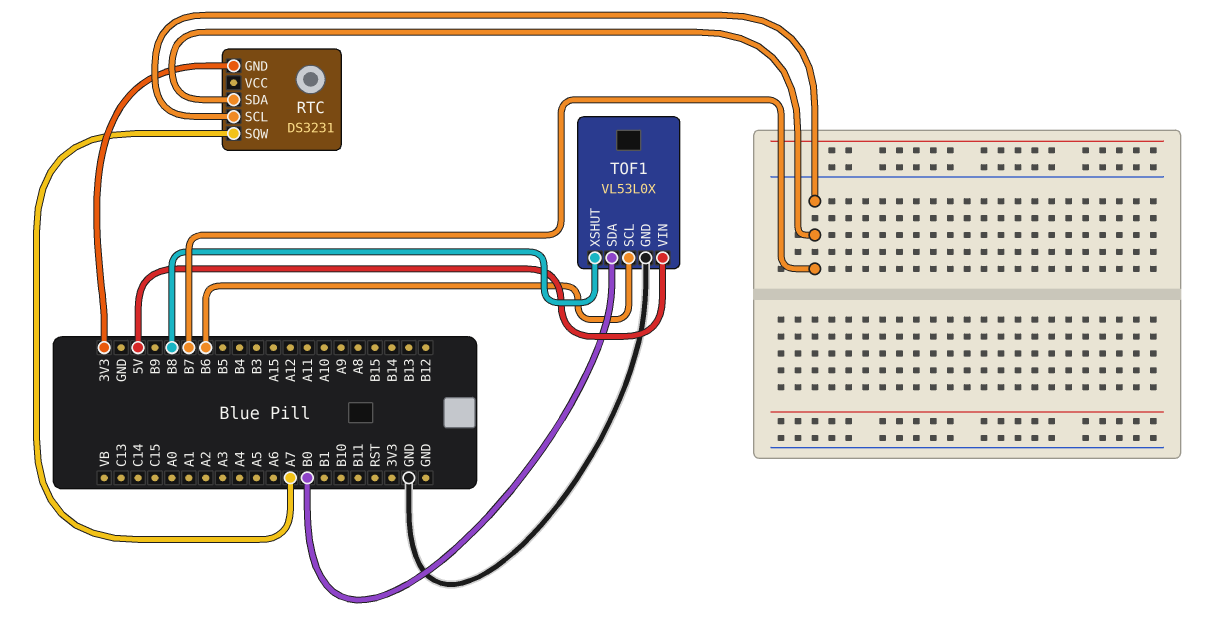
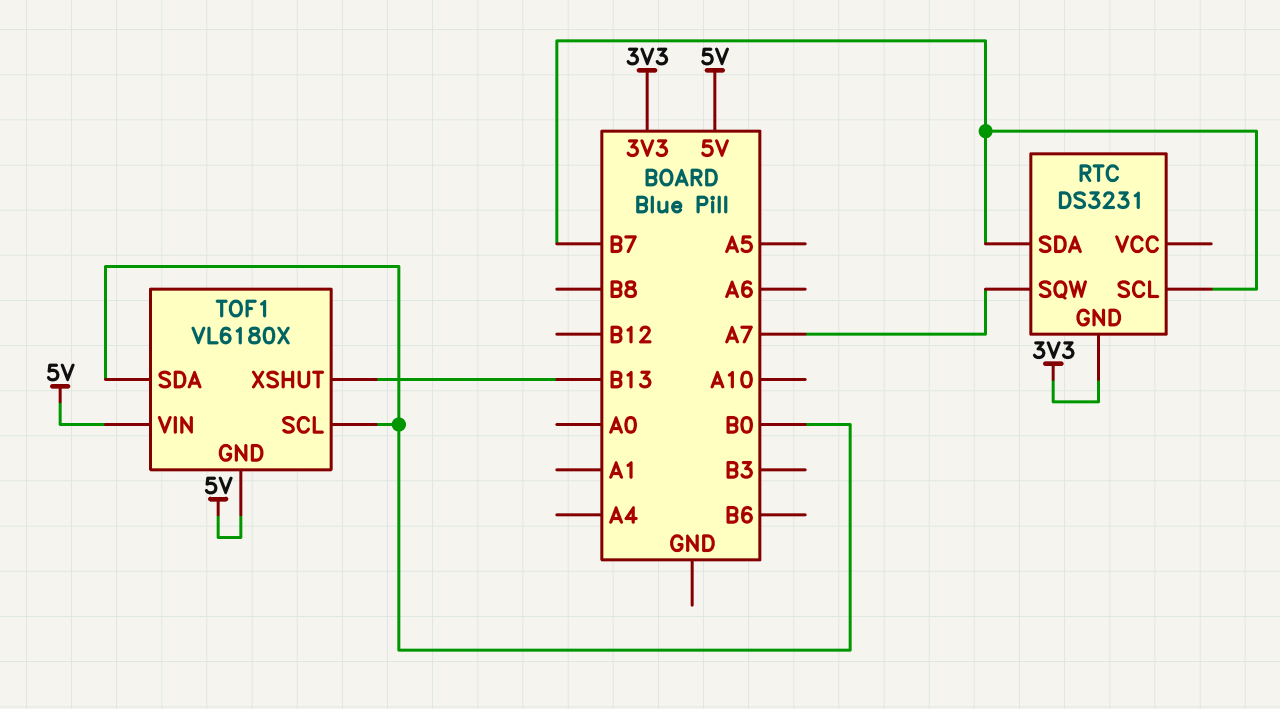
TOF1: VL53L0X -> VL6180X
TOF1 pin GND: GND -> 5V
TOF1 pin SCL: B6 -> B0
TOF1 pin XSHUT: B8 -> B13

